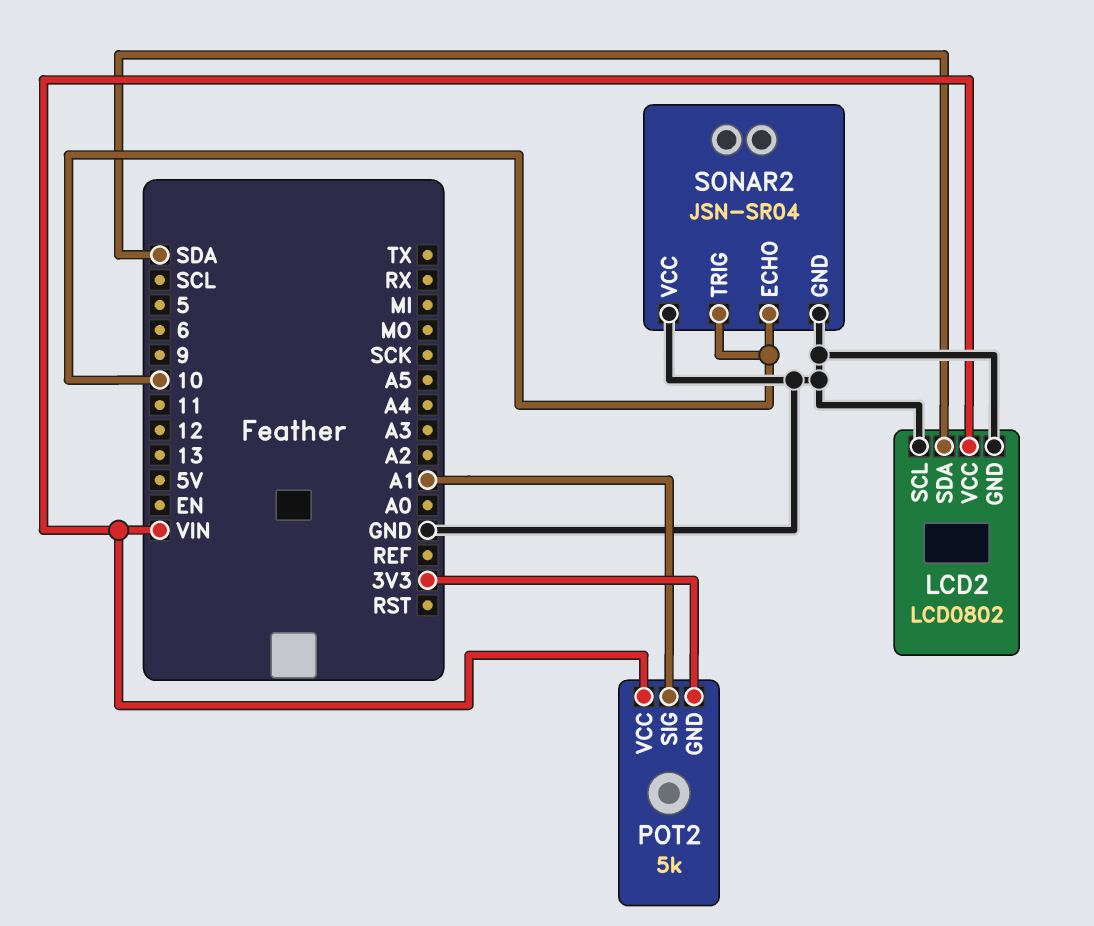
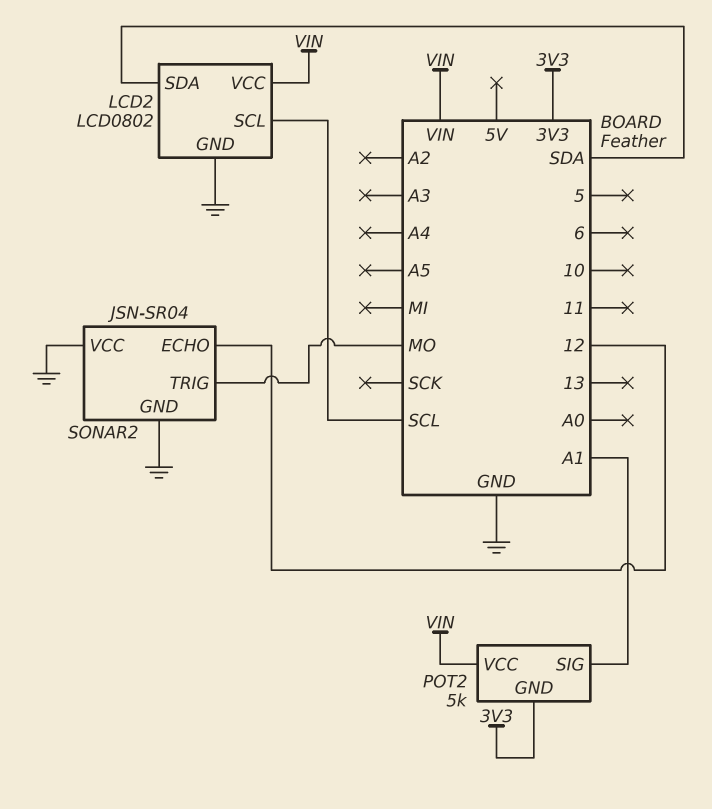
LCD2 pin SCL: GND -> SCL
SONAR2 pin ECHO: 10 -> 12
SONAR2 pin TRIG: 10 -> MO

